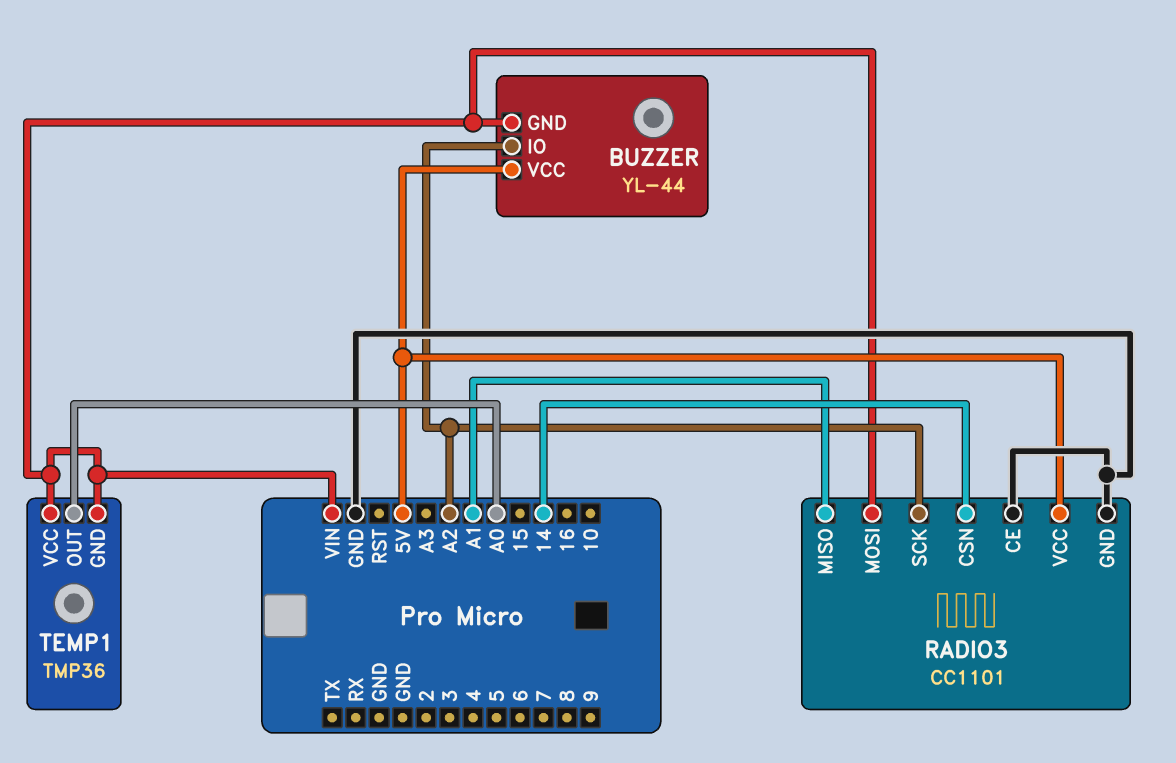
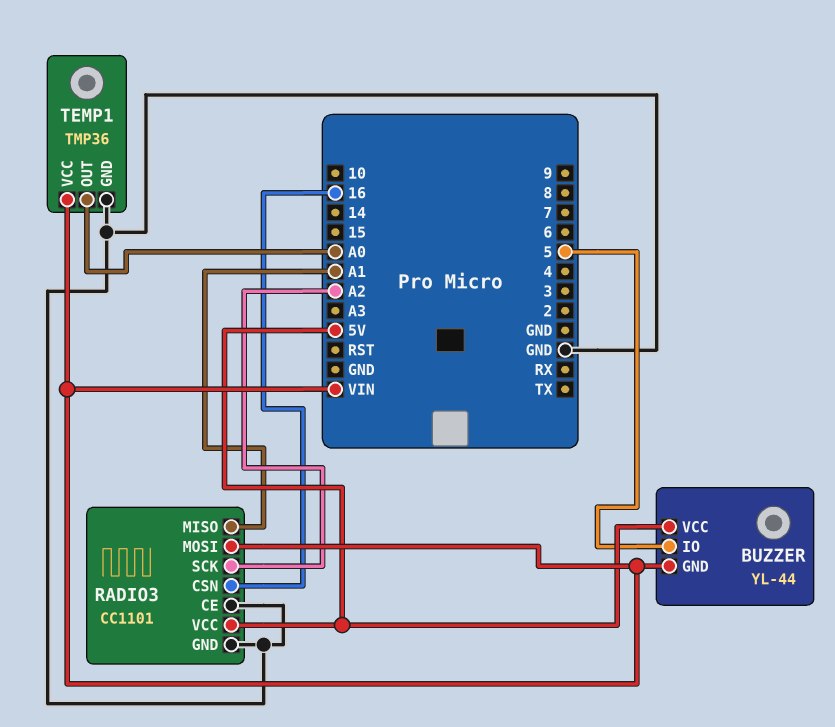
BUZZER pin IO: A2 -> 5
RADIO3 pin CSN: 14 -> 16
TEMP1 pin GND: VIN -> GND

